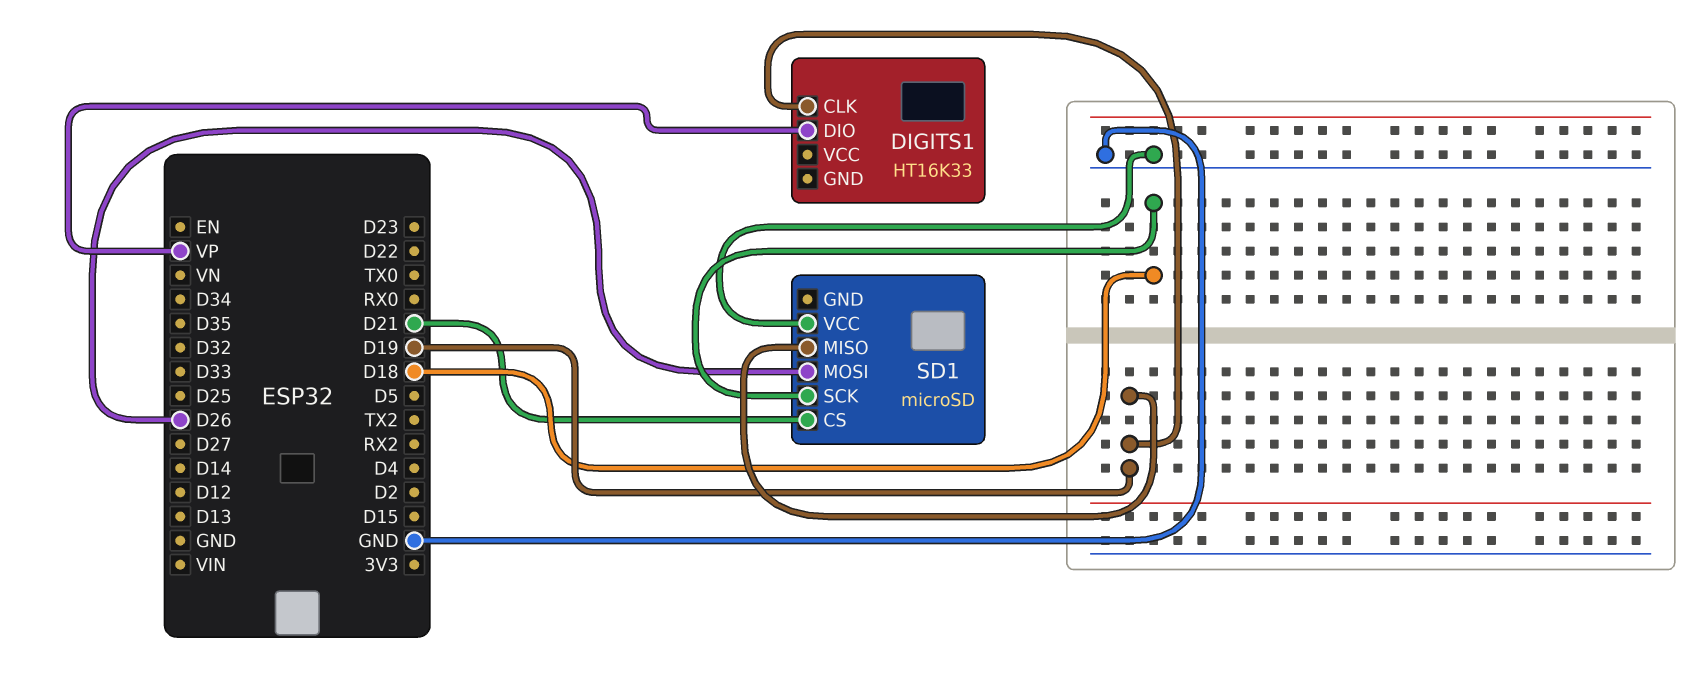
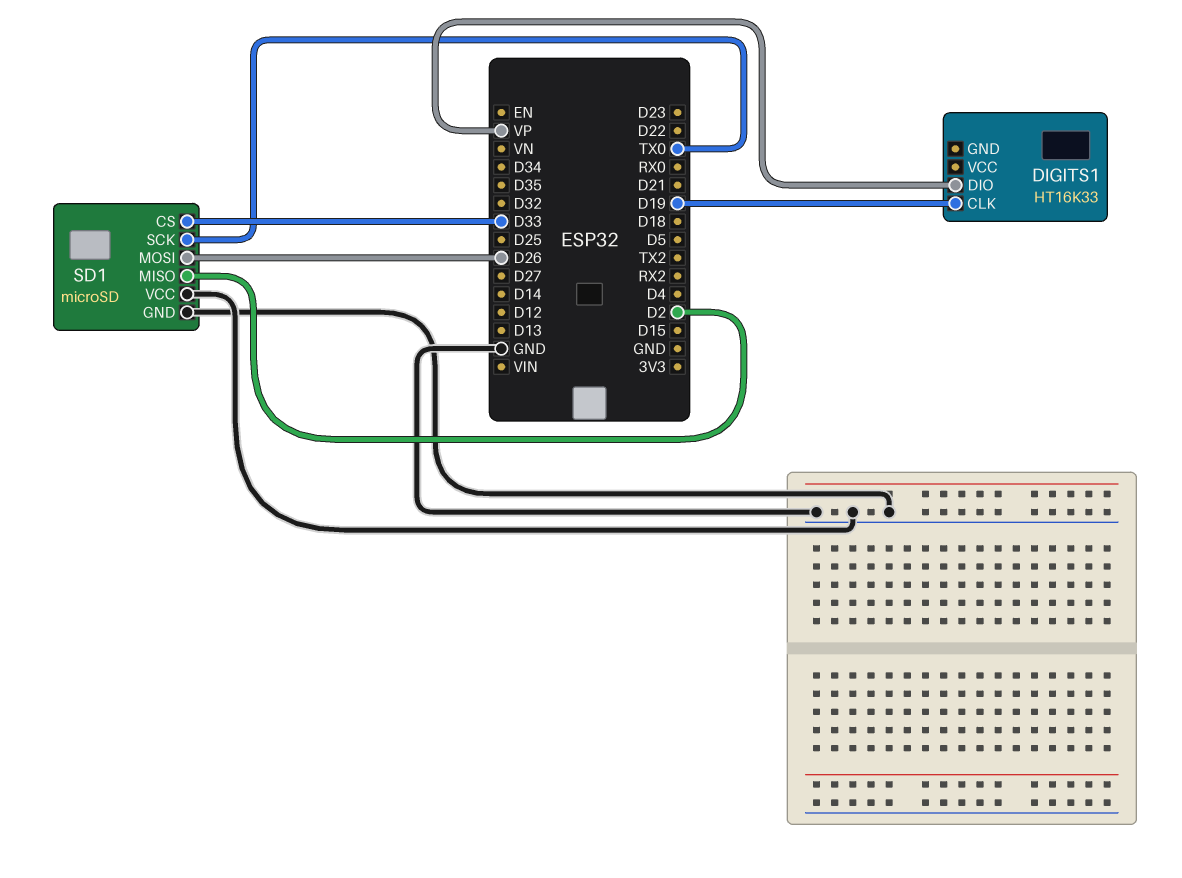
SD1 pin CS: D21 -> D33
SD1 pin GND: none -> GND
SD1 pin MISO: D19 -> D2
SD1 pin SCK: D18 -> TX0

